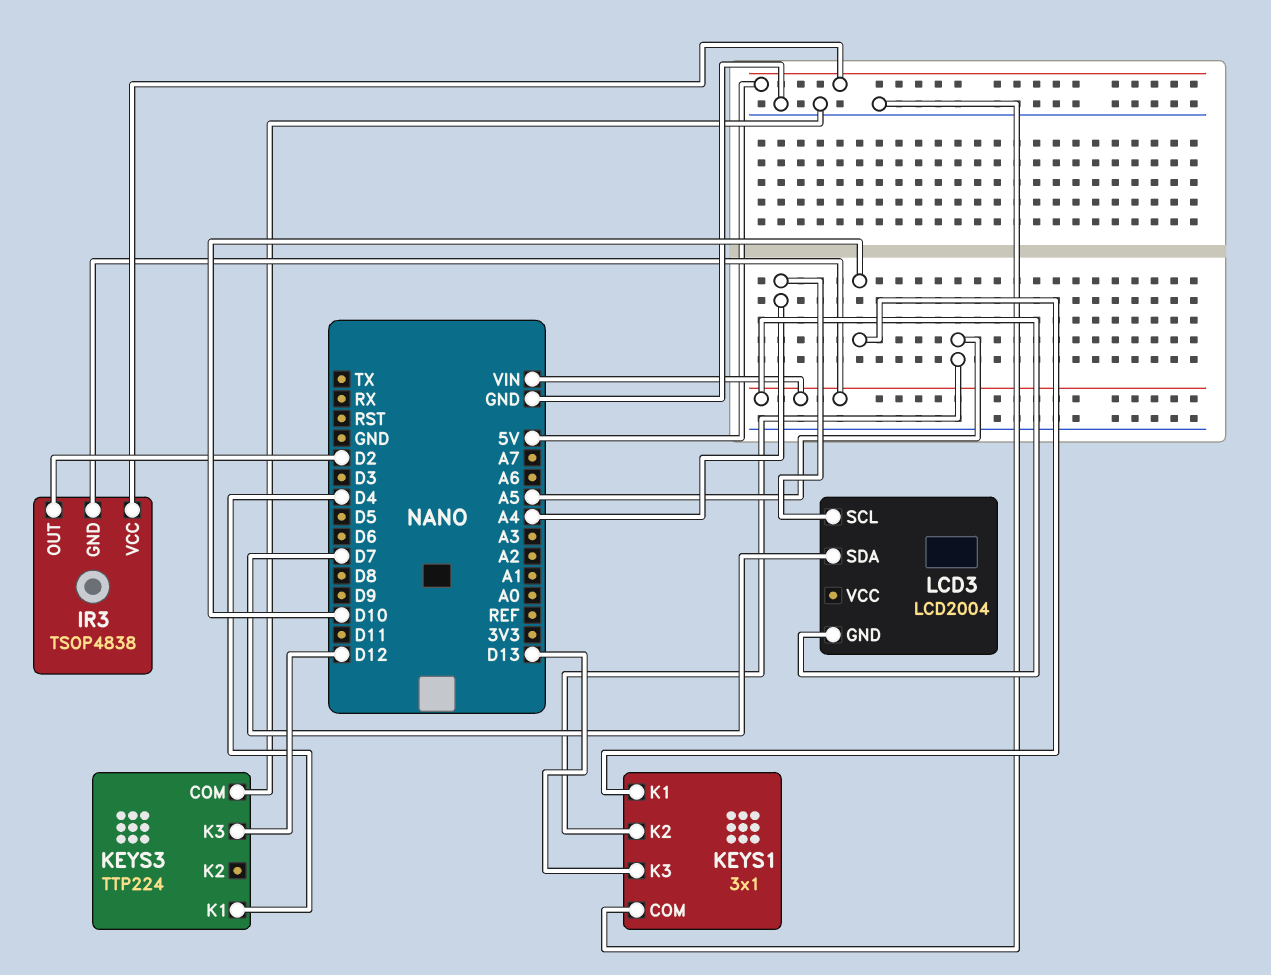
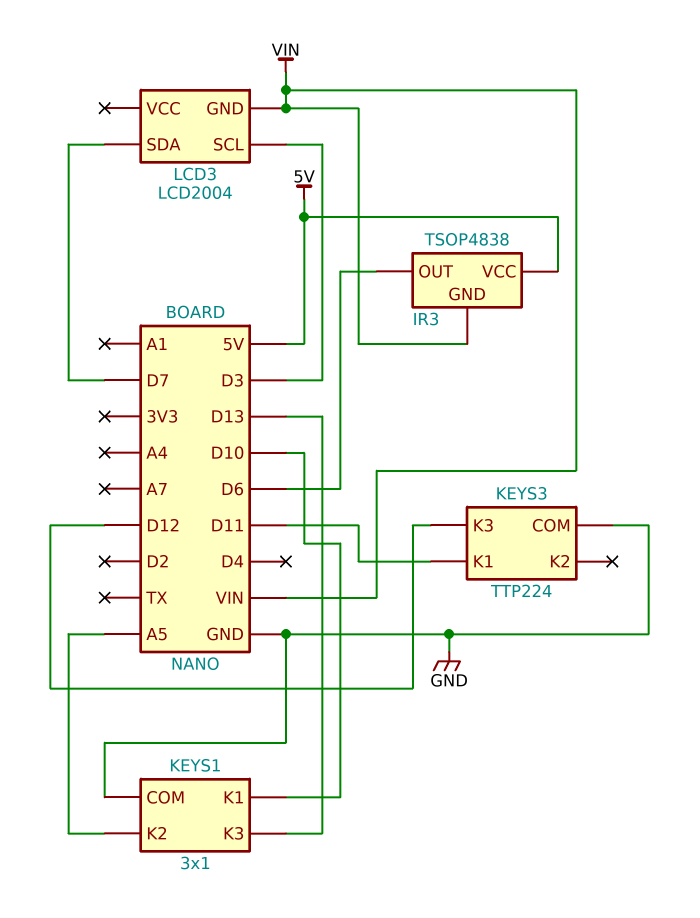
IR3 pin OUT: D2 -> D6
KEYS3 pin K1: D4 -> D11
LCD3 pin SCL: A4 -> D3

